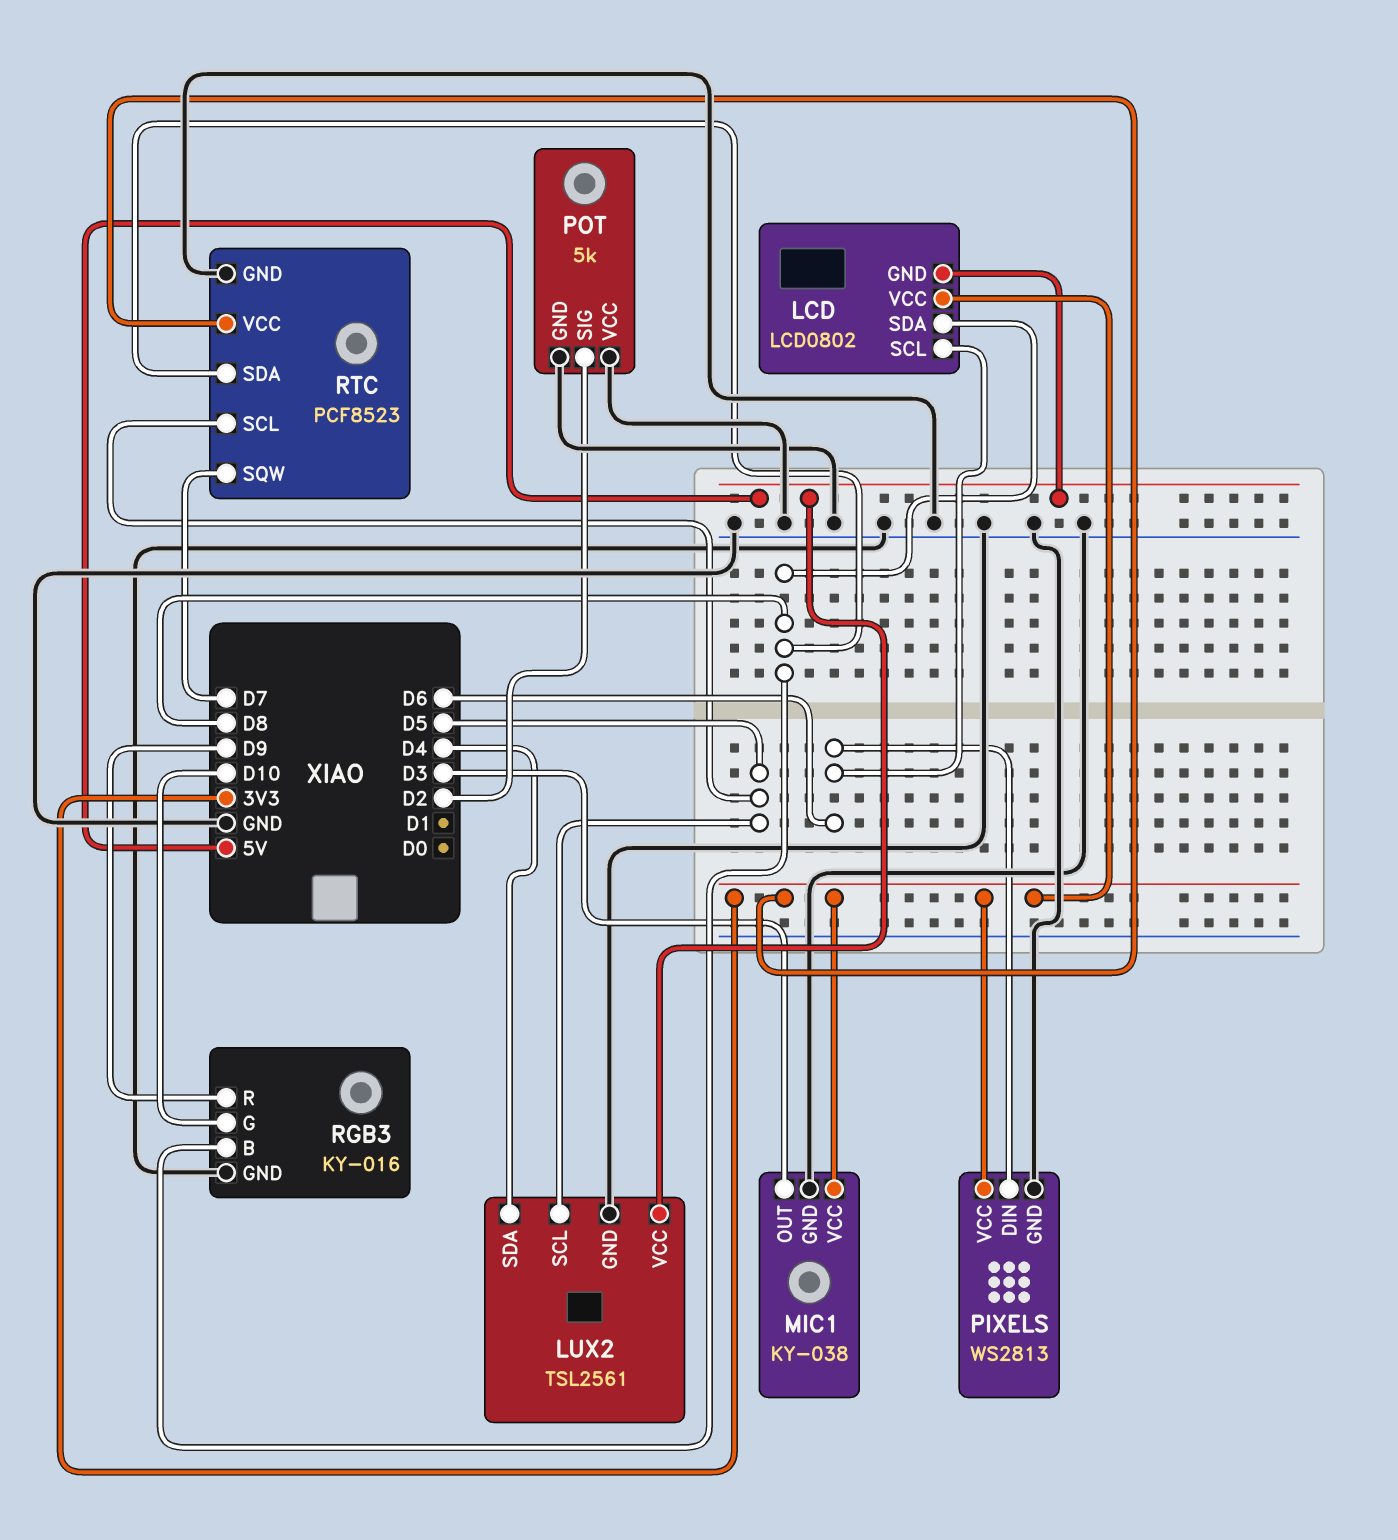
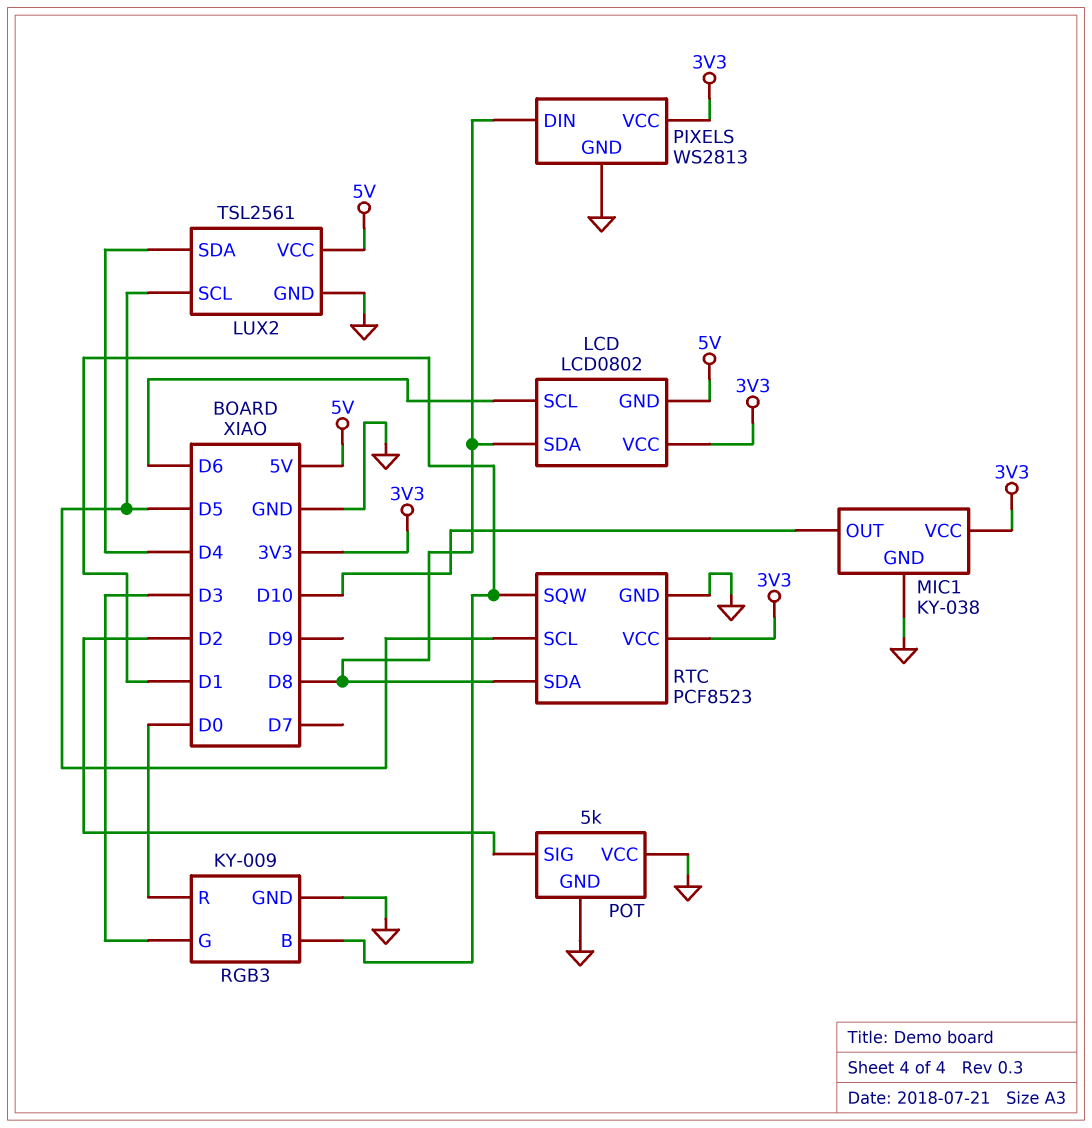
MIC1 pin OUT: D3 -> D10
PIXELS pin DIN: D6 -> D8
RGB3: KY-016 -> KY-009
RGB3 pin B: D8 -> D1
RGB3 pin G: D10 -> D3
RGB3 pin R: D9 -> D0
RTC pin SQW: D7 -> D1

